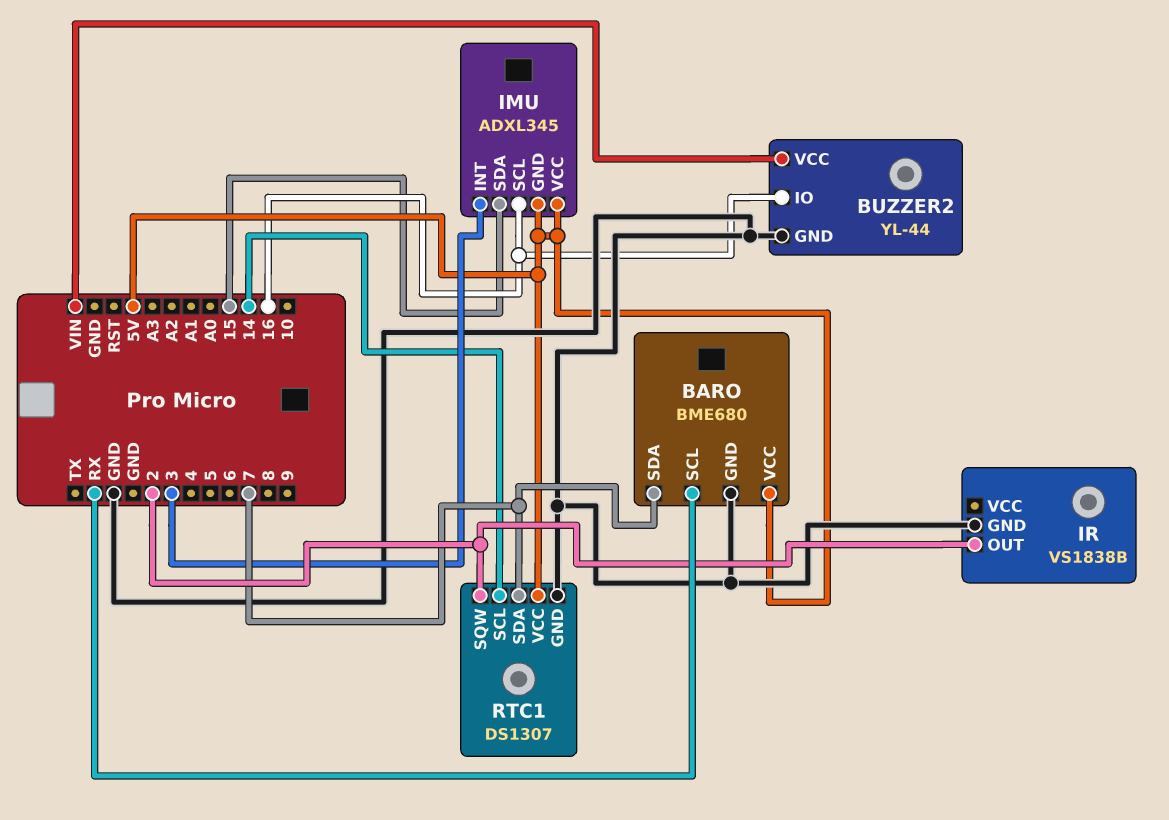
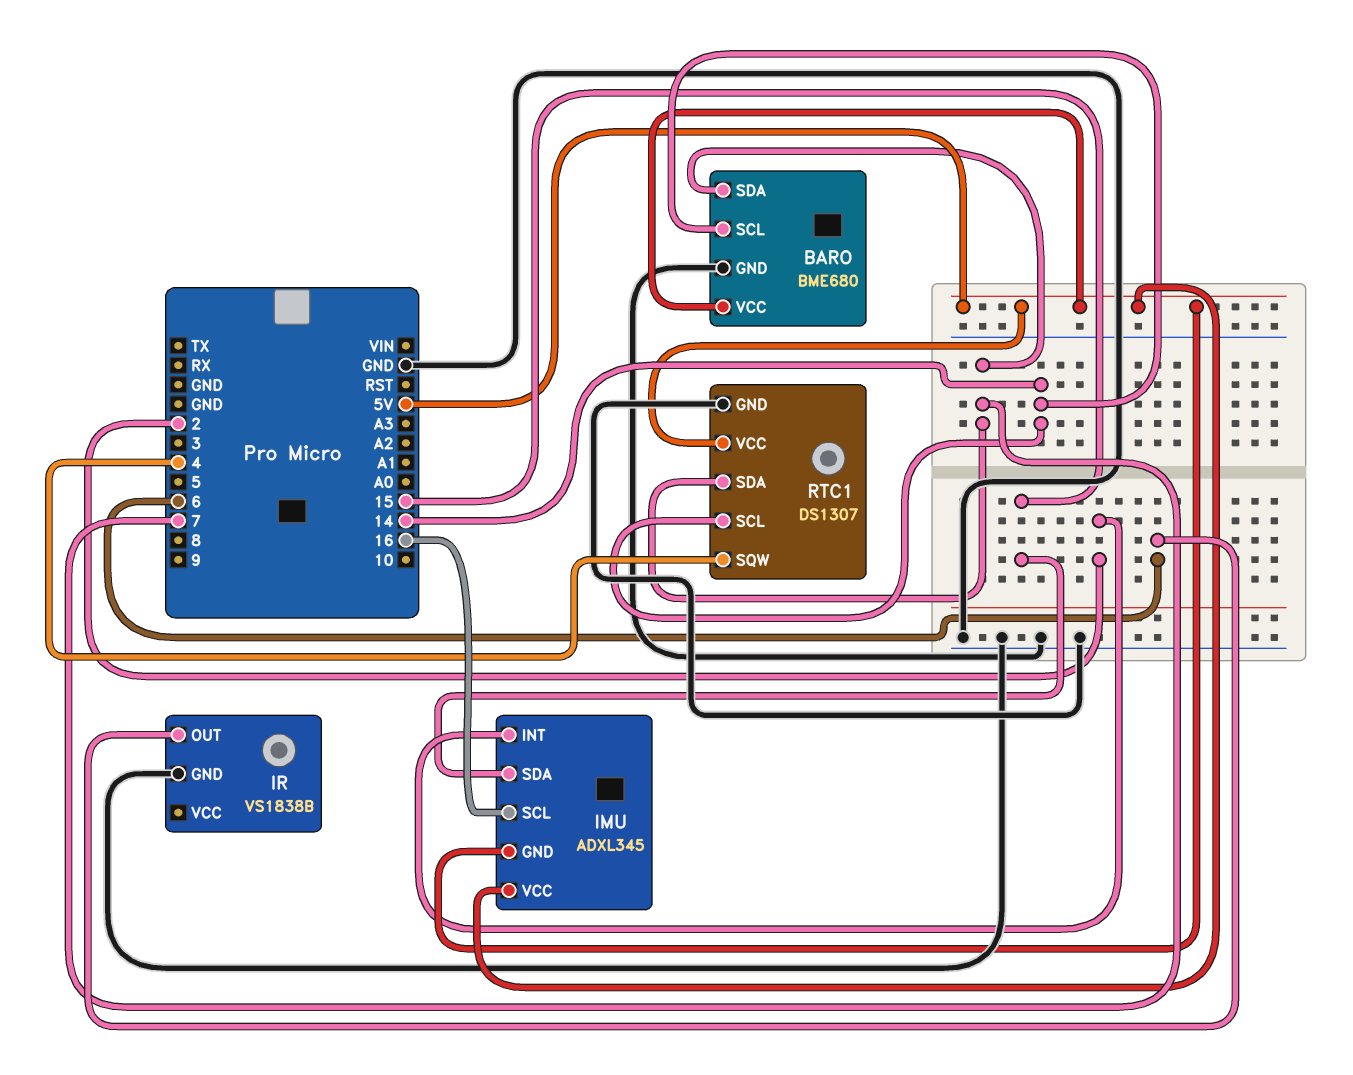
BARO pin SCL: RX -> 14
BUZZER2: YL-44 -> none
BUZZER2 pin GND: GND -> none
BUZZER2 pin IO: 16 -> none
BUZZER2 pin VCC: VIN -> none
IMU pin INT: 3 -> 2
IR pin OUT: 2 -> 6
RTC1 pin SQW: 2 -> 4

